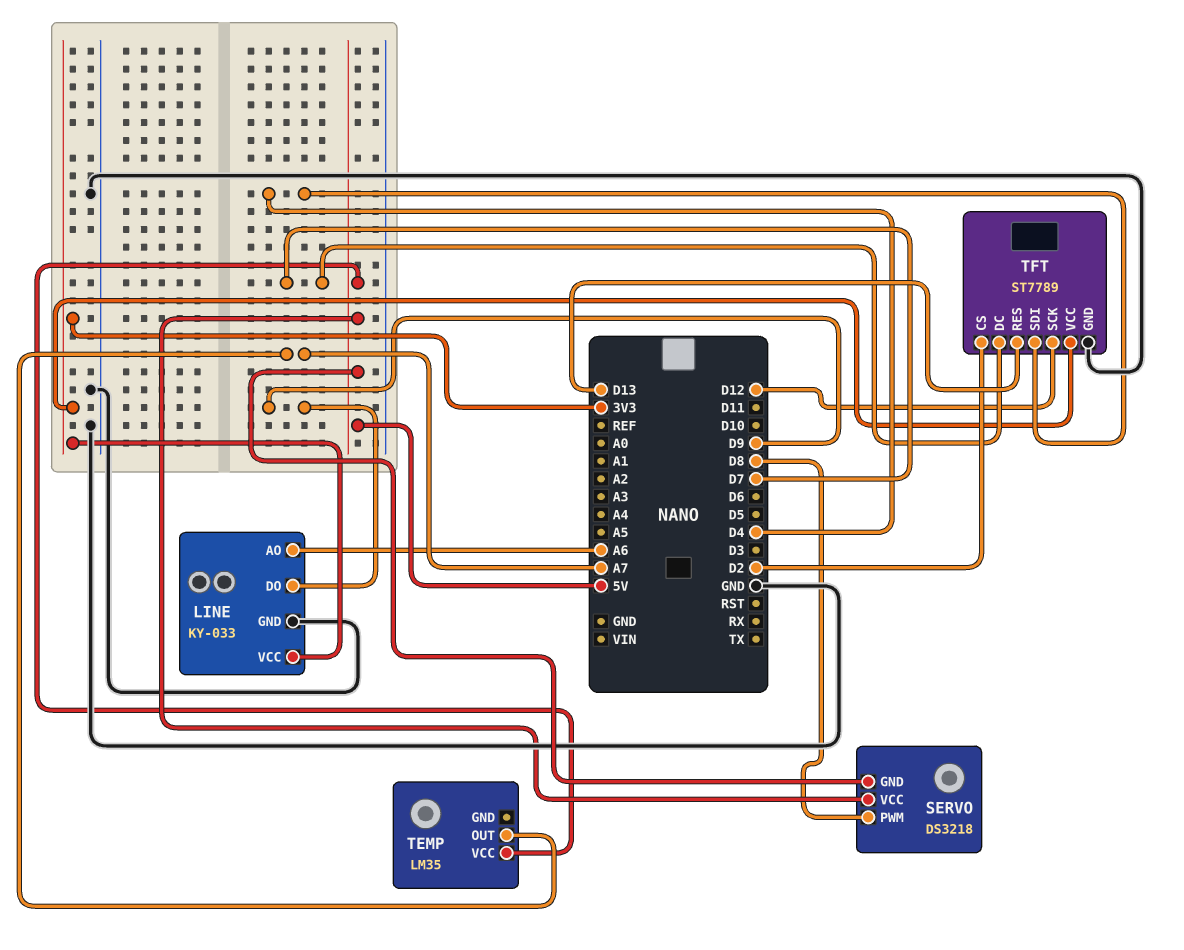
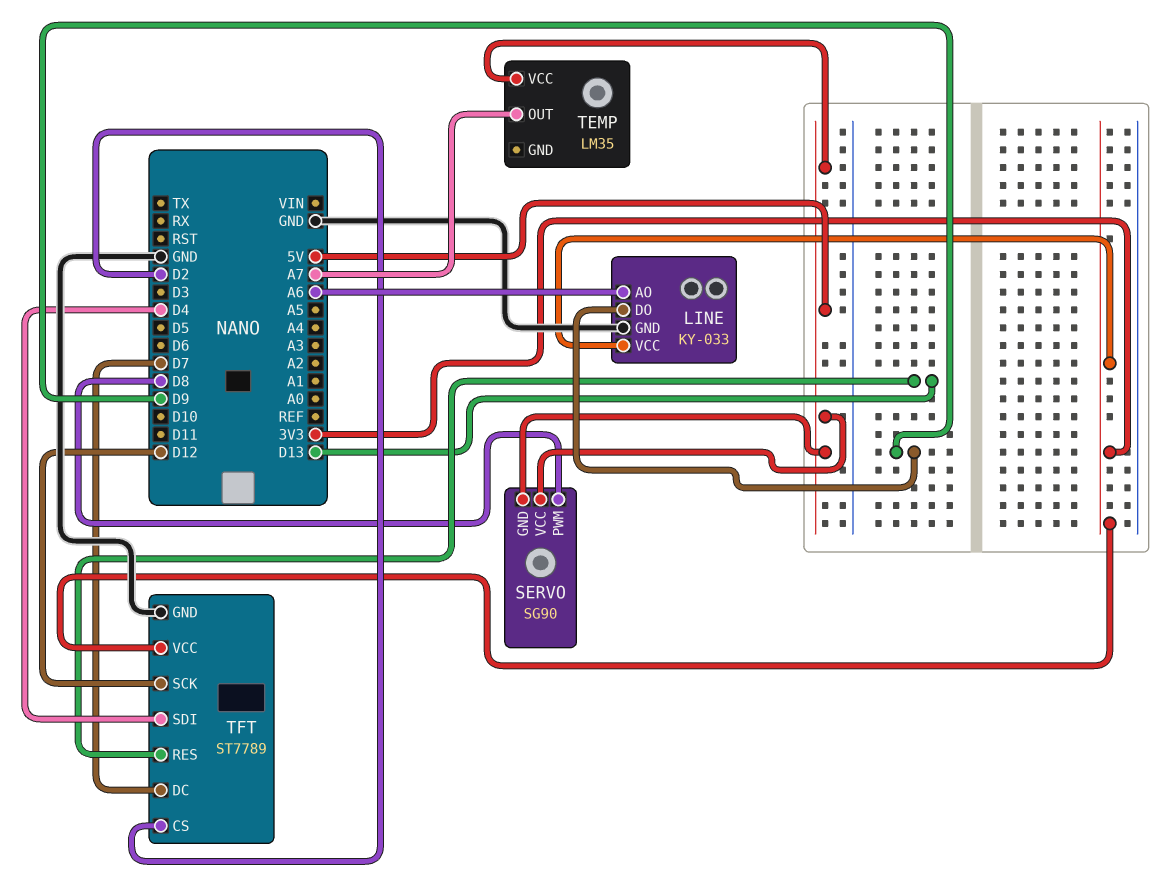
SERVO: DS3218 -> SG90

